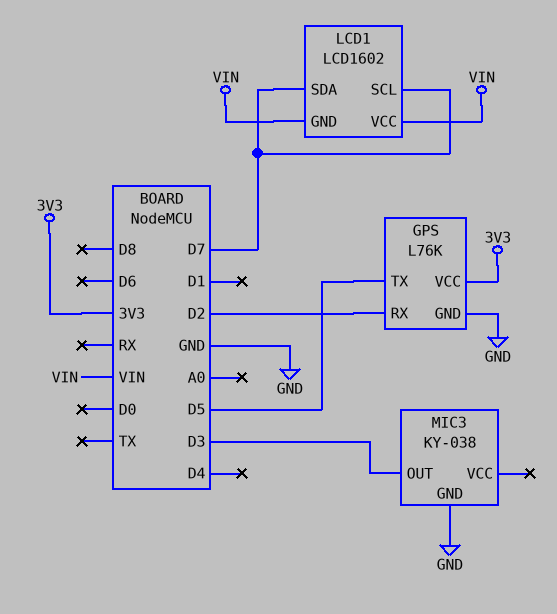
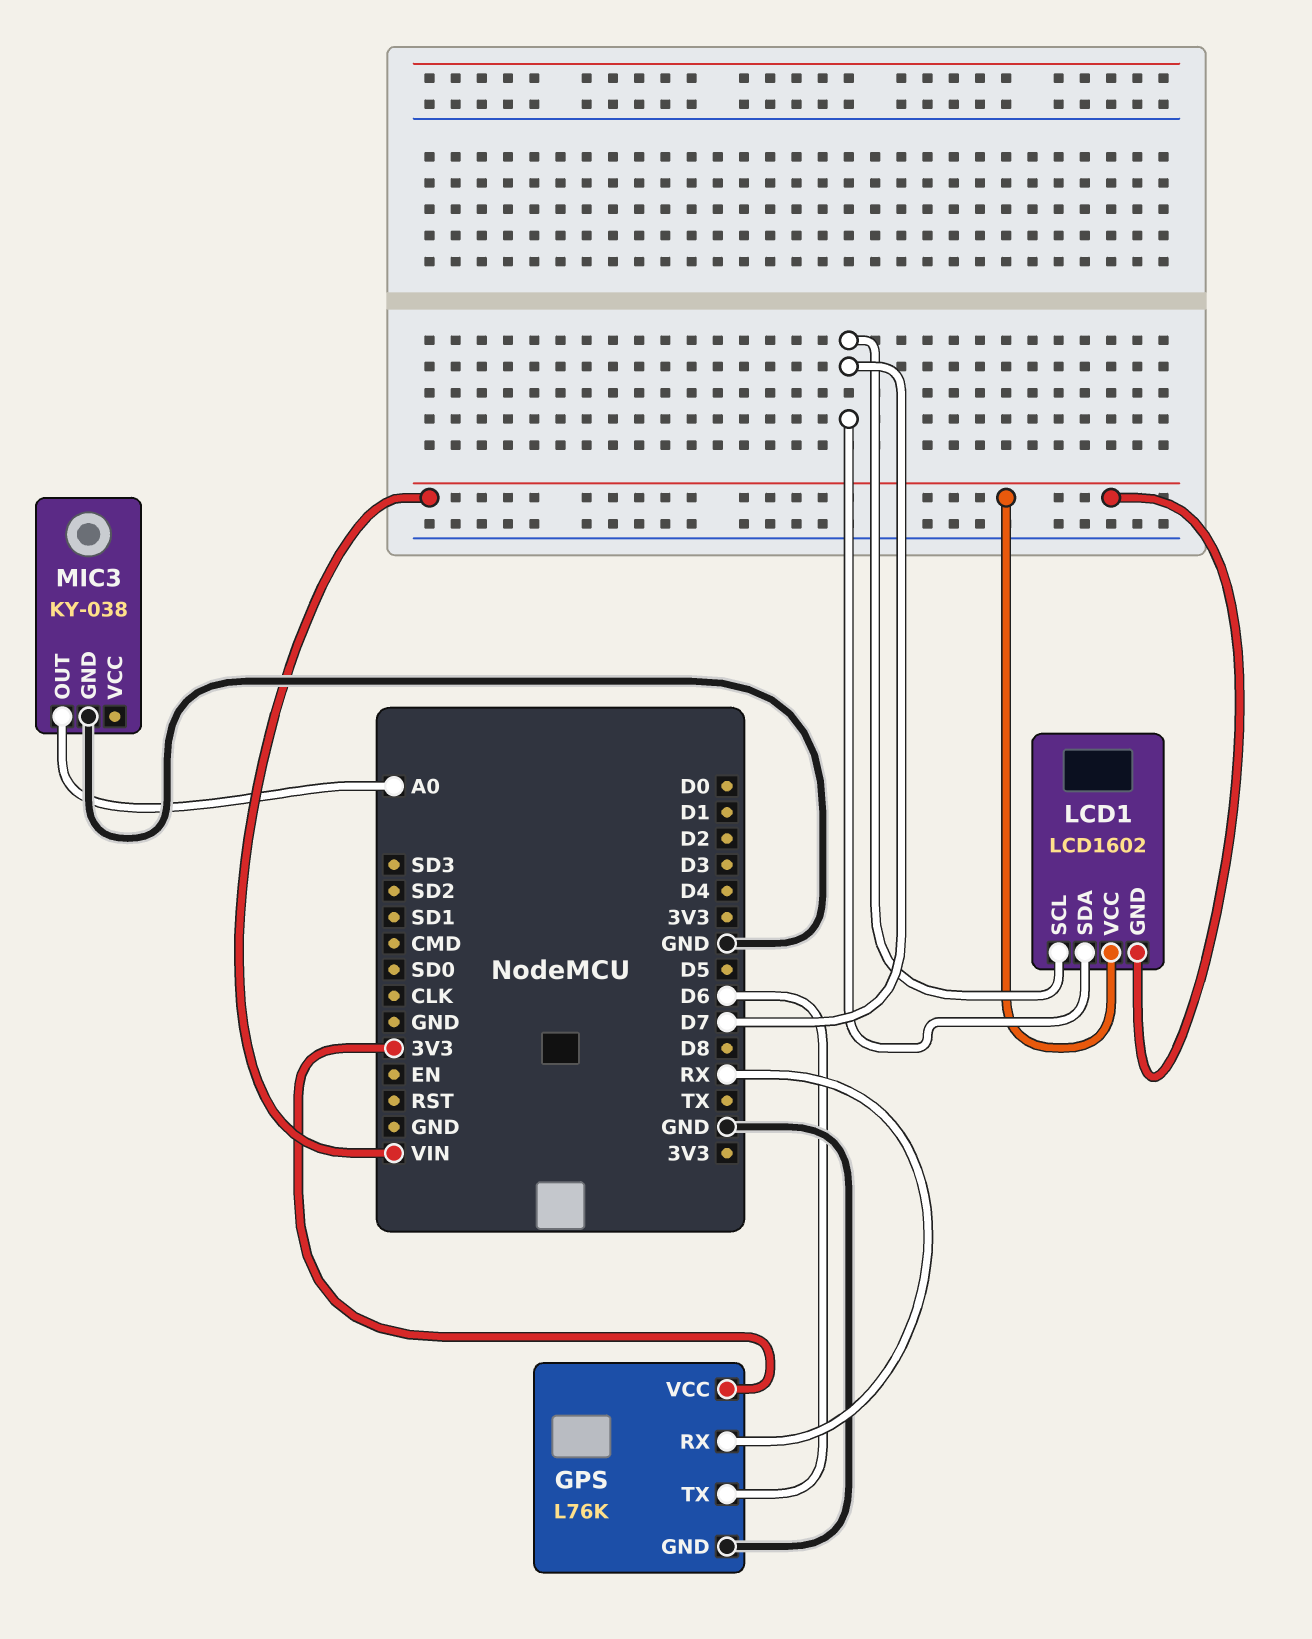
GPS pin RX: D2 -> RX
GPS pin TX: D5 -> D6
MIC3 pin OUT: D3 -> A0

